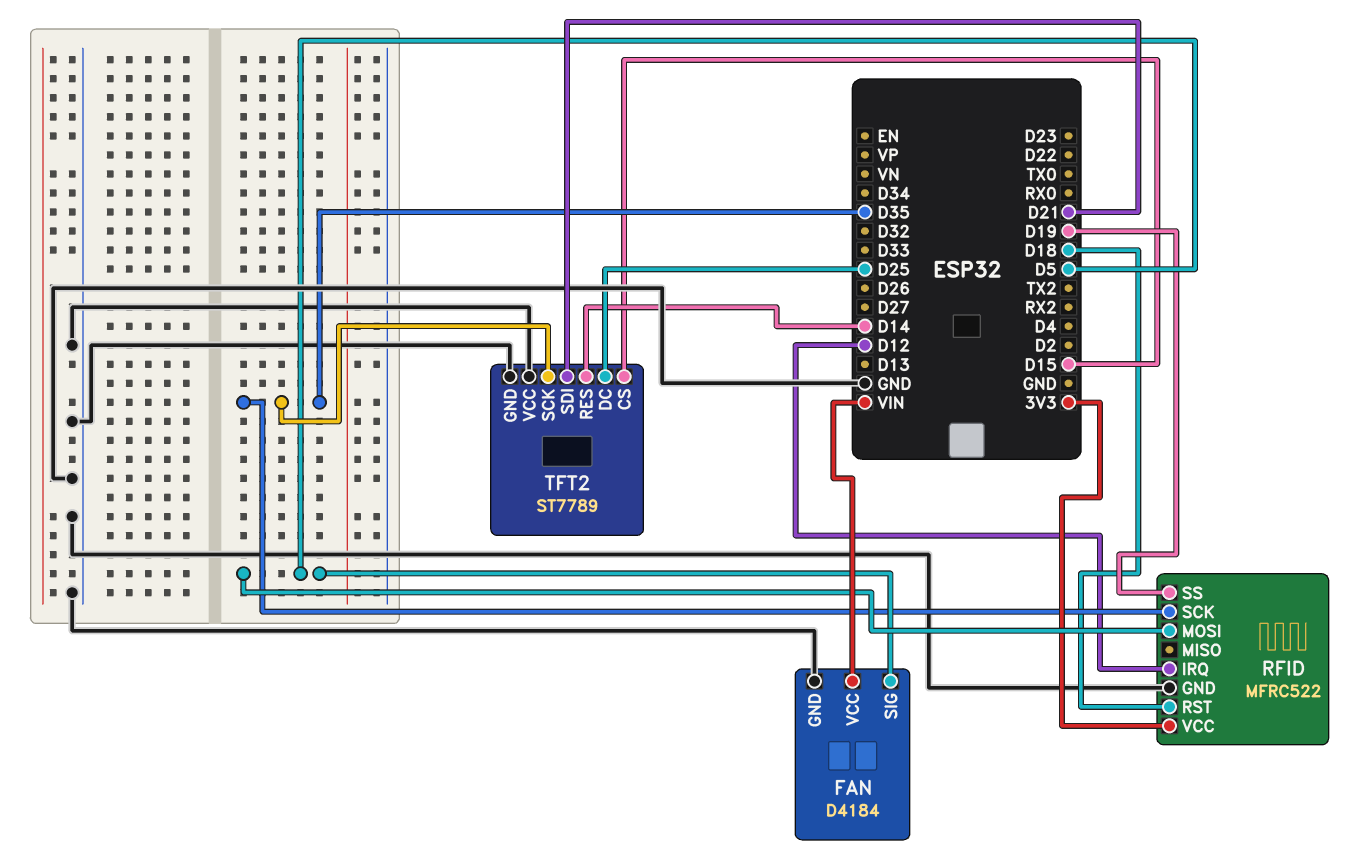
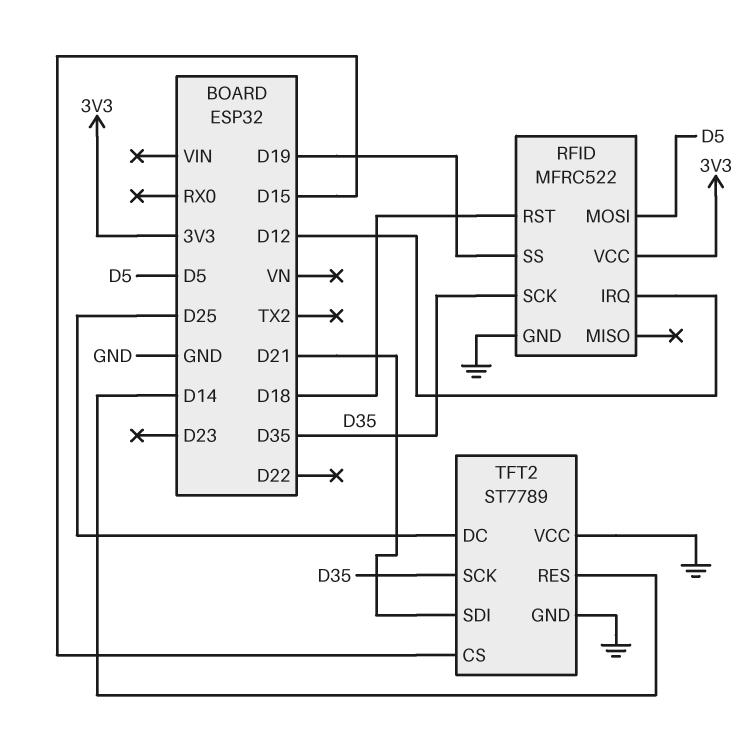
FAN: D4184 -> none
FAN pin GND: GND -> none
FAN pin SIG: D5 -> none
FAN pin VCC: VIN -> none

